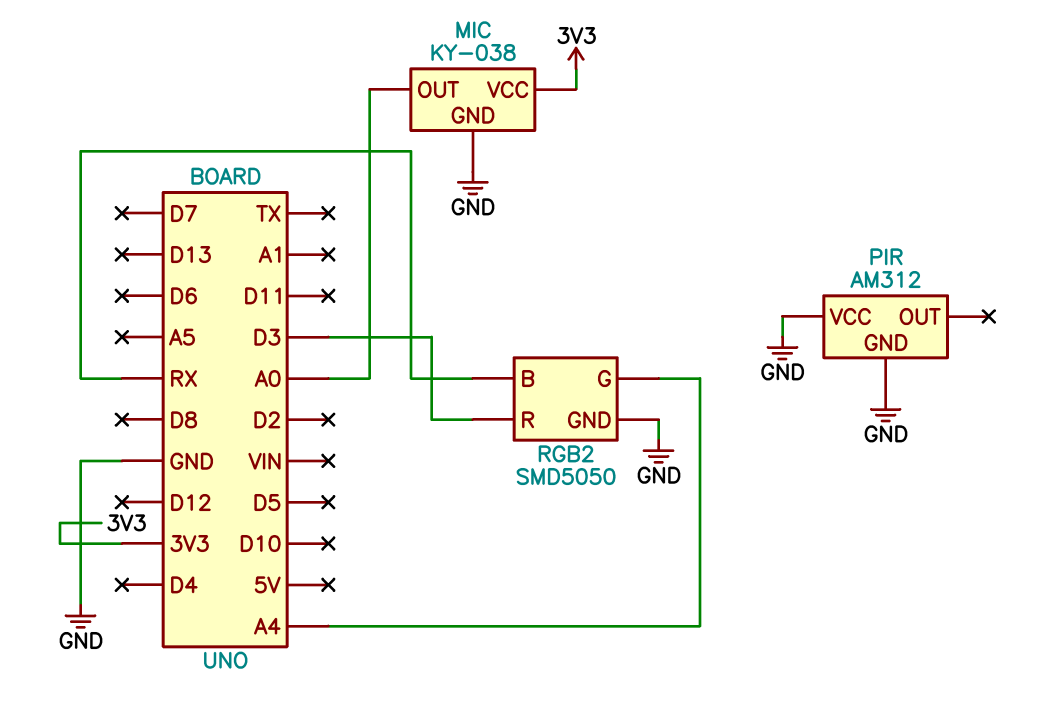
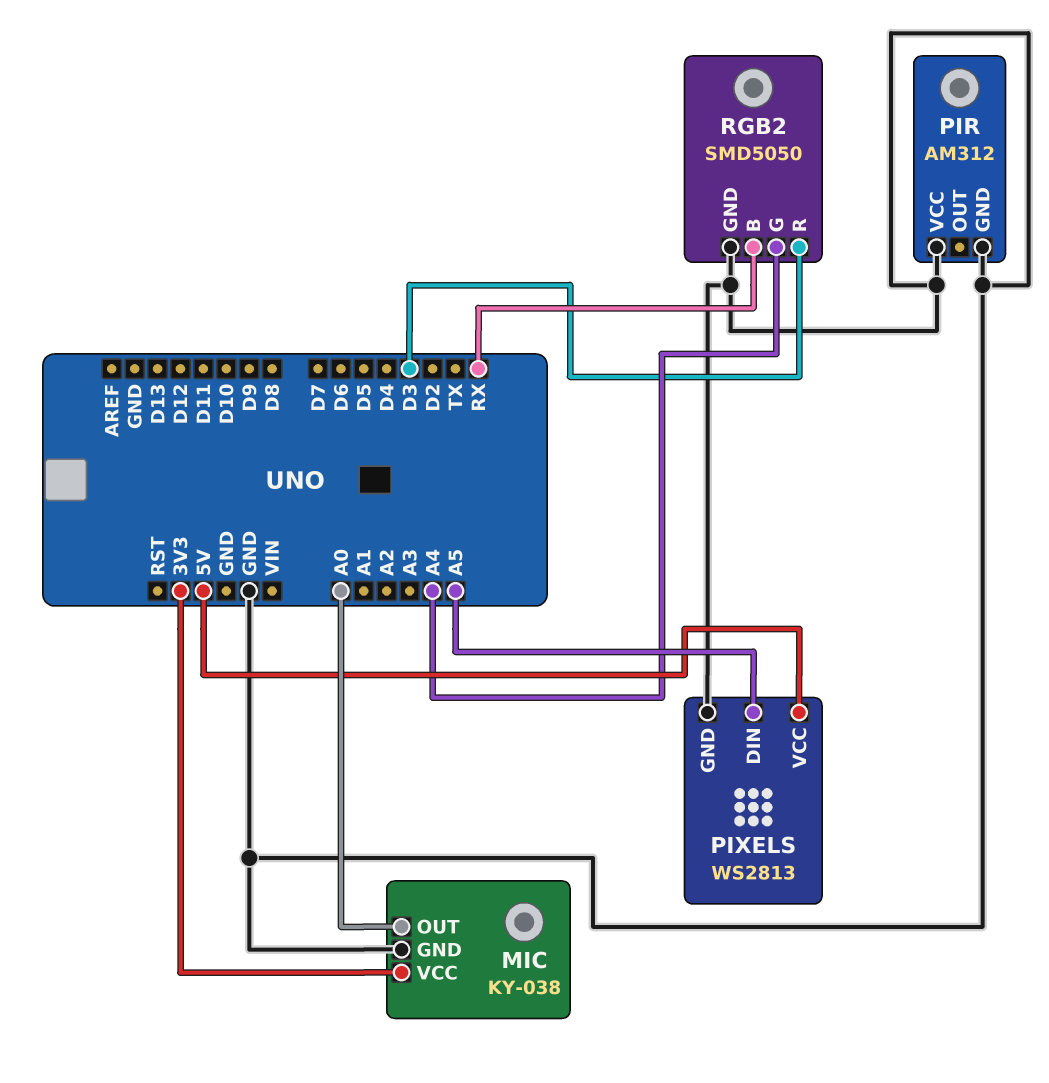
PIXELS: none -> WS2813
PIXELS pin DIN: none -> A5
PIXELS pin GND: none -> GND
PIXELS pin VCC: none -> 5V

